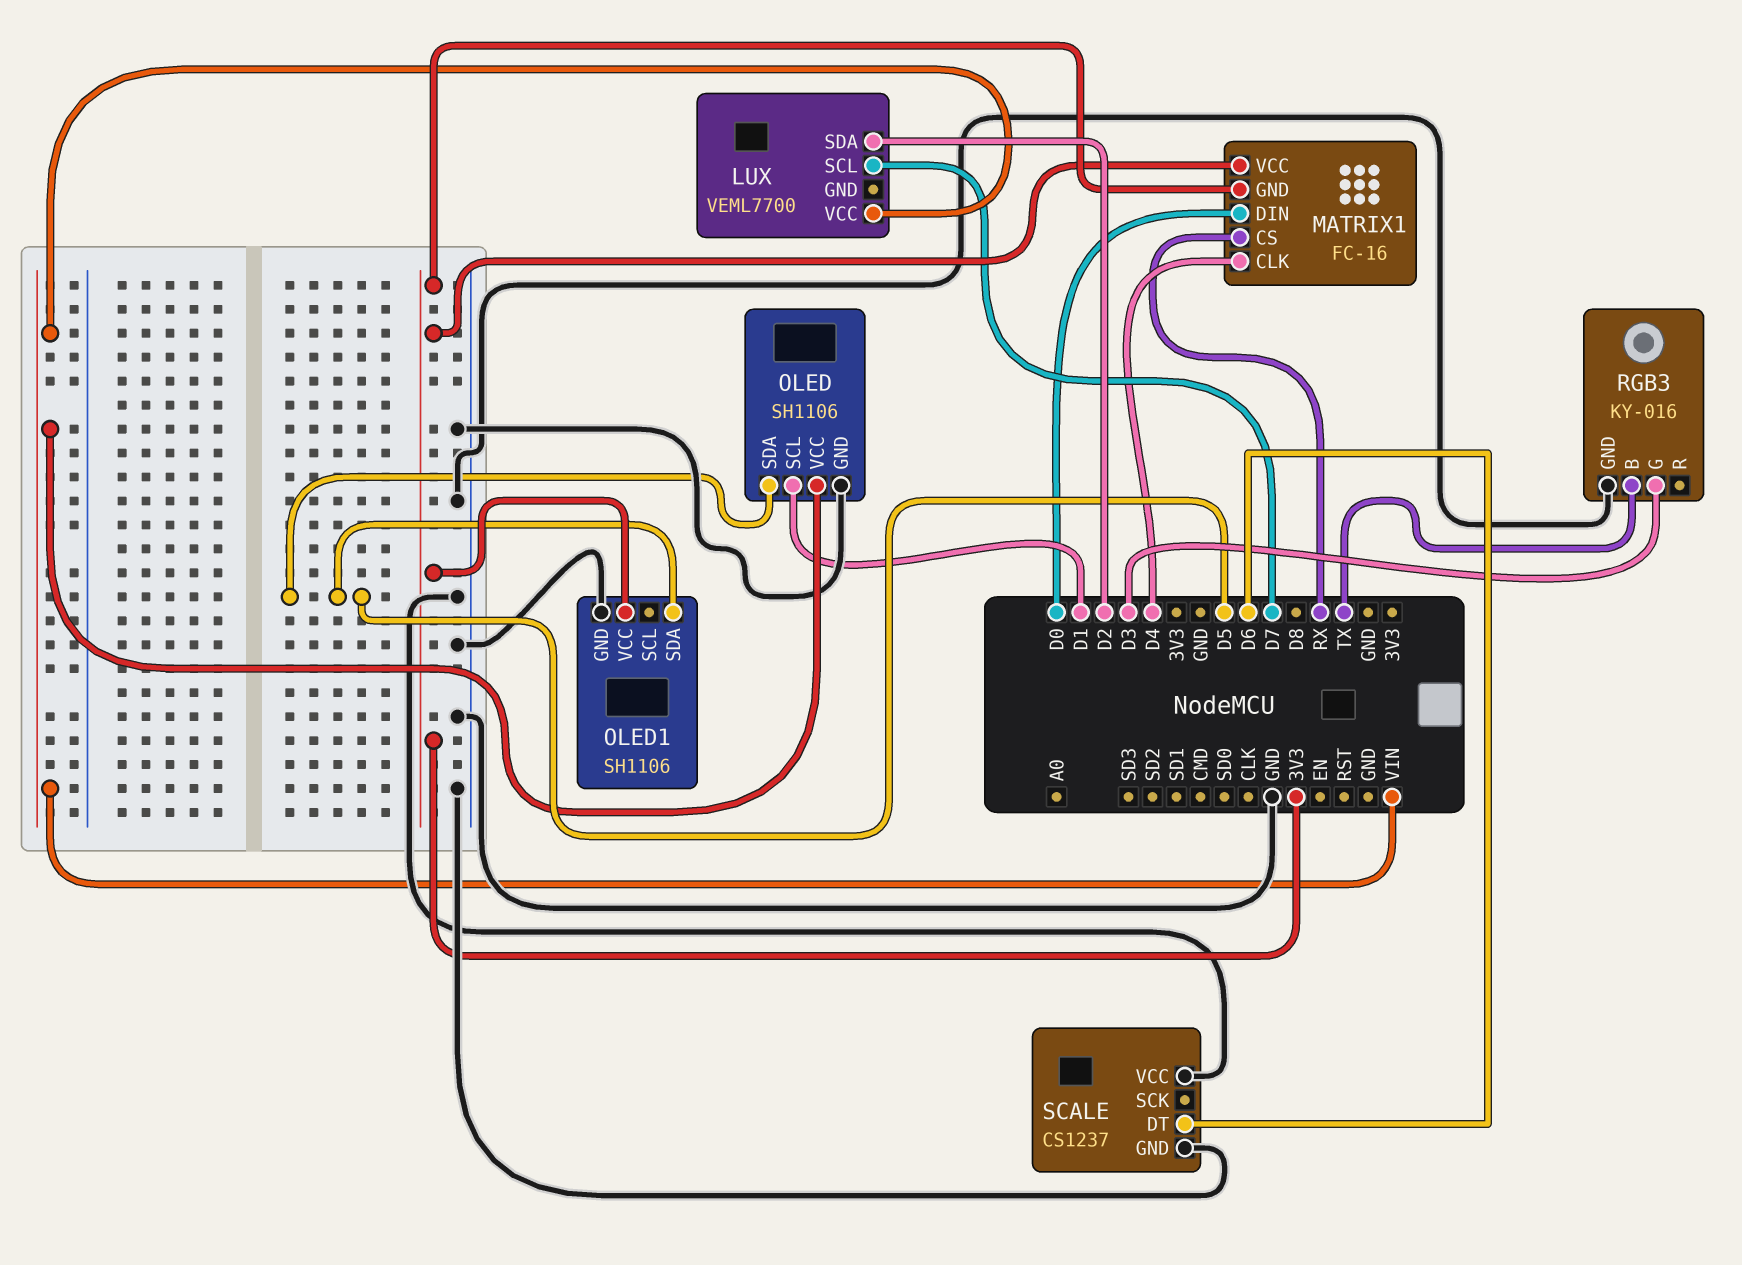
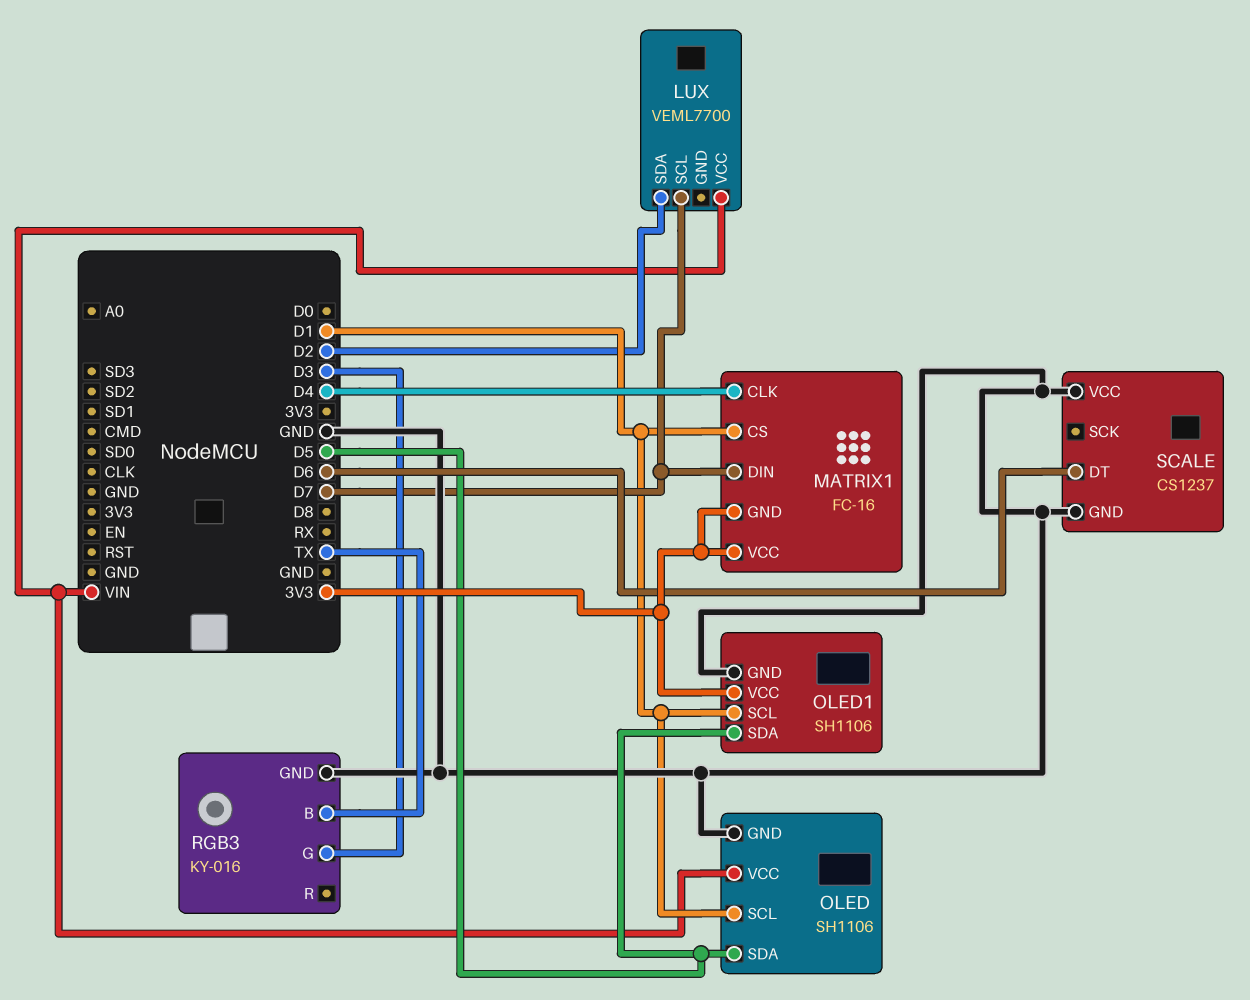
MATRIX1 pin CS: RX -> D1
MATRIX1 pin DIN: D0 -> D7
OLED1 pin SCL: none -> D1

